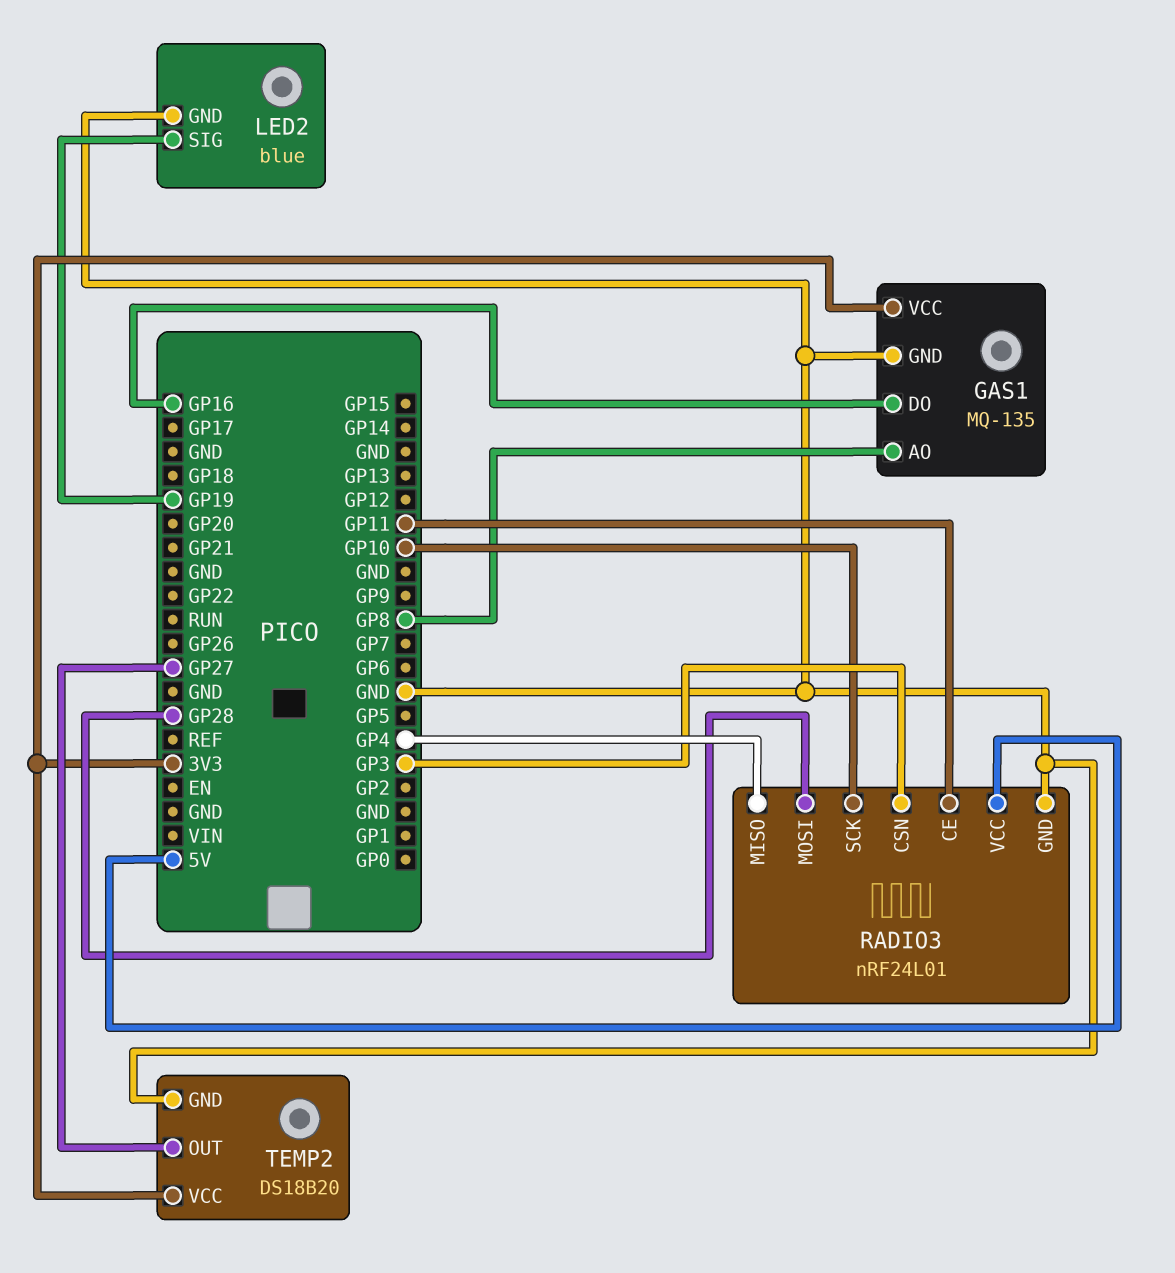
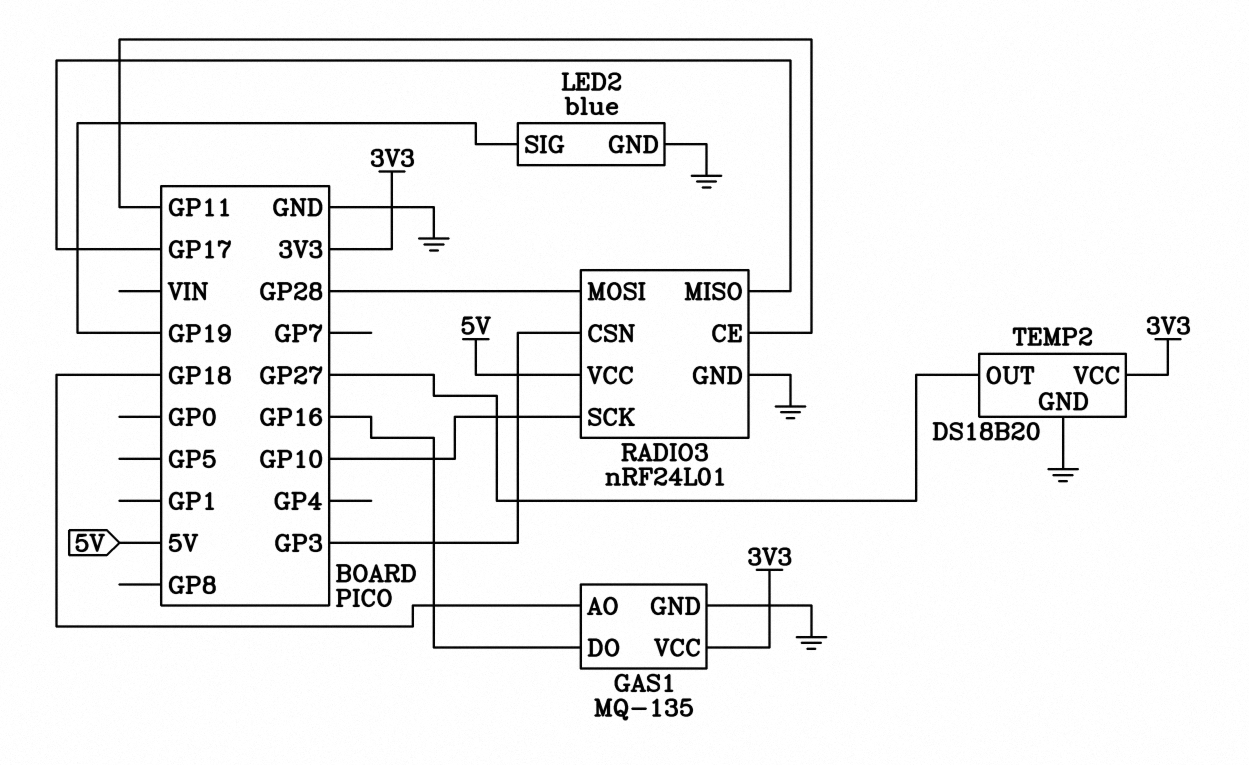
GAS1 pin AO: GP8 -> GP18
RADIO3 pin MISO: GP4 -> GP17

